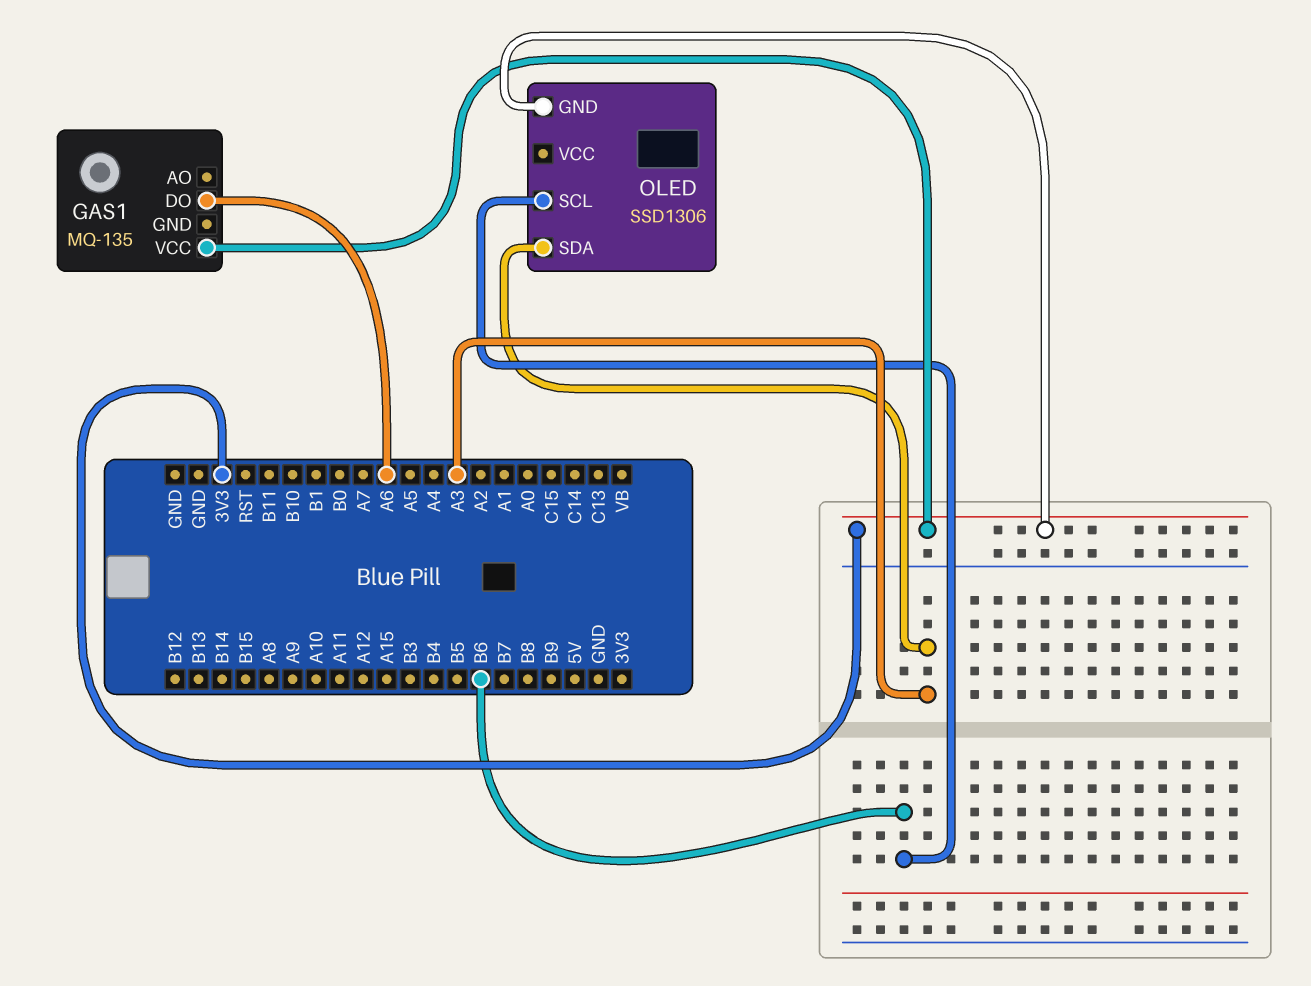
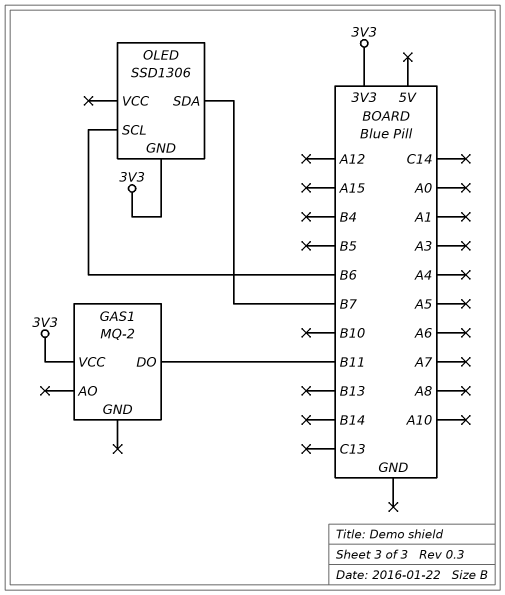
GAS1: MQ-135 -> MQ-2
GAS1 pin DO: A6 -> B11
OLED pin SDA: A3 -> B7

